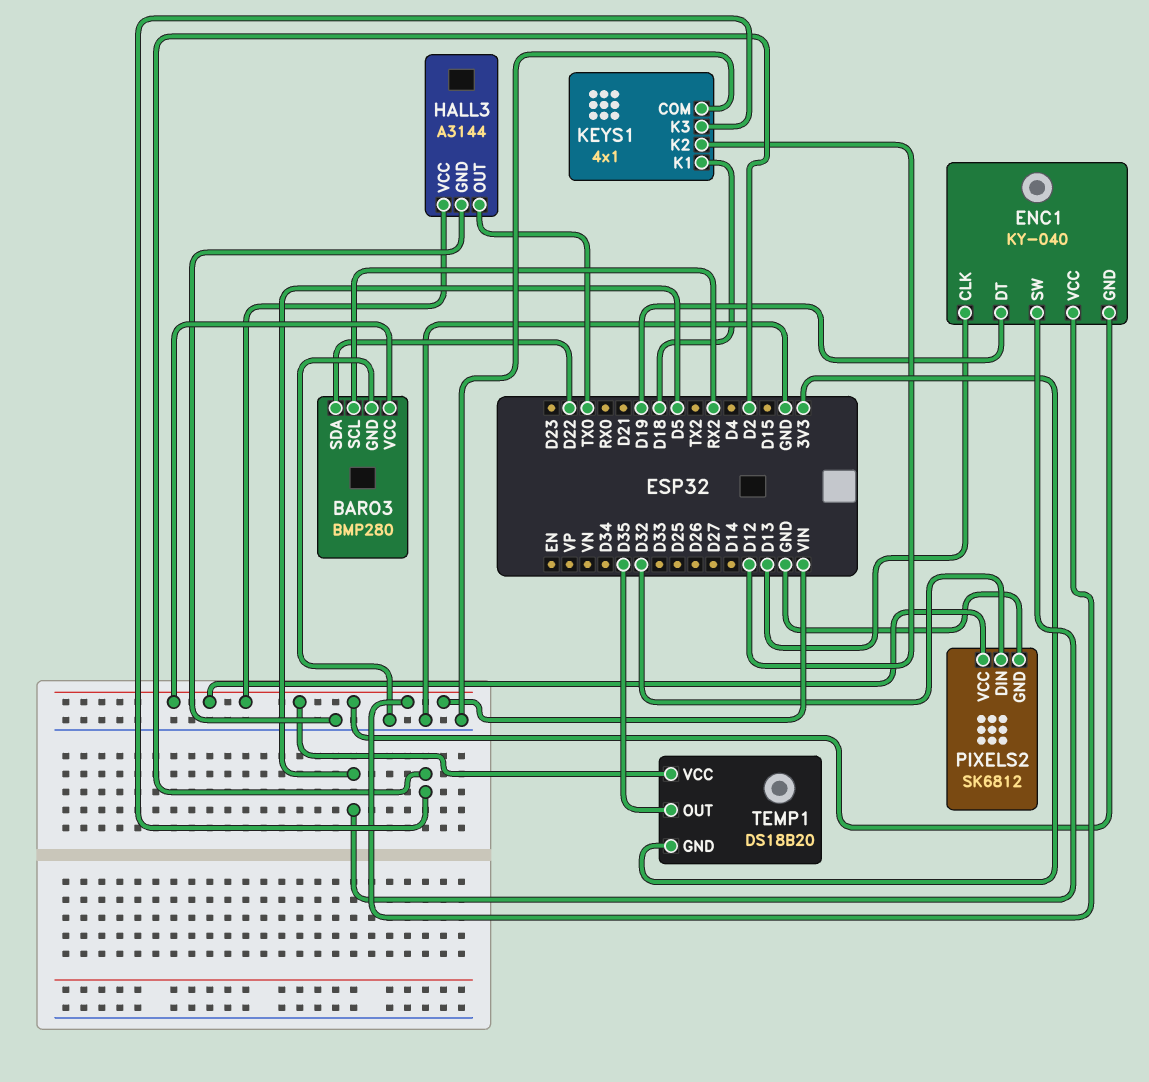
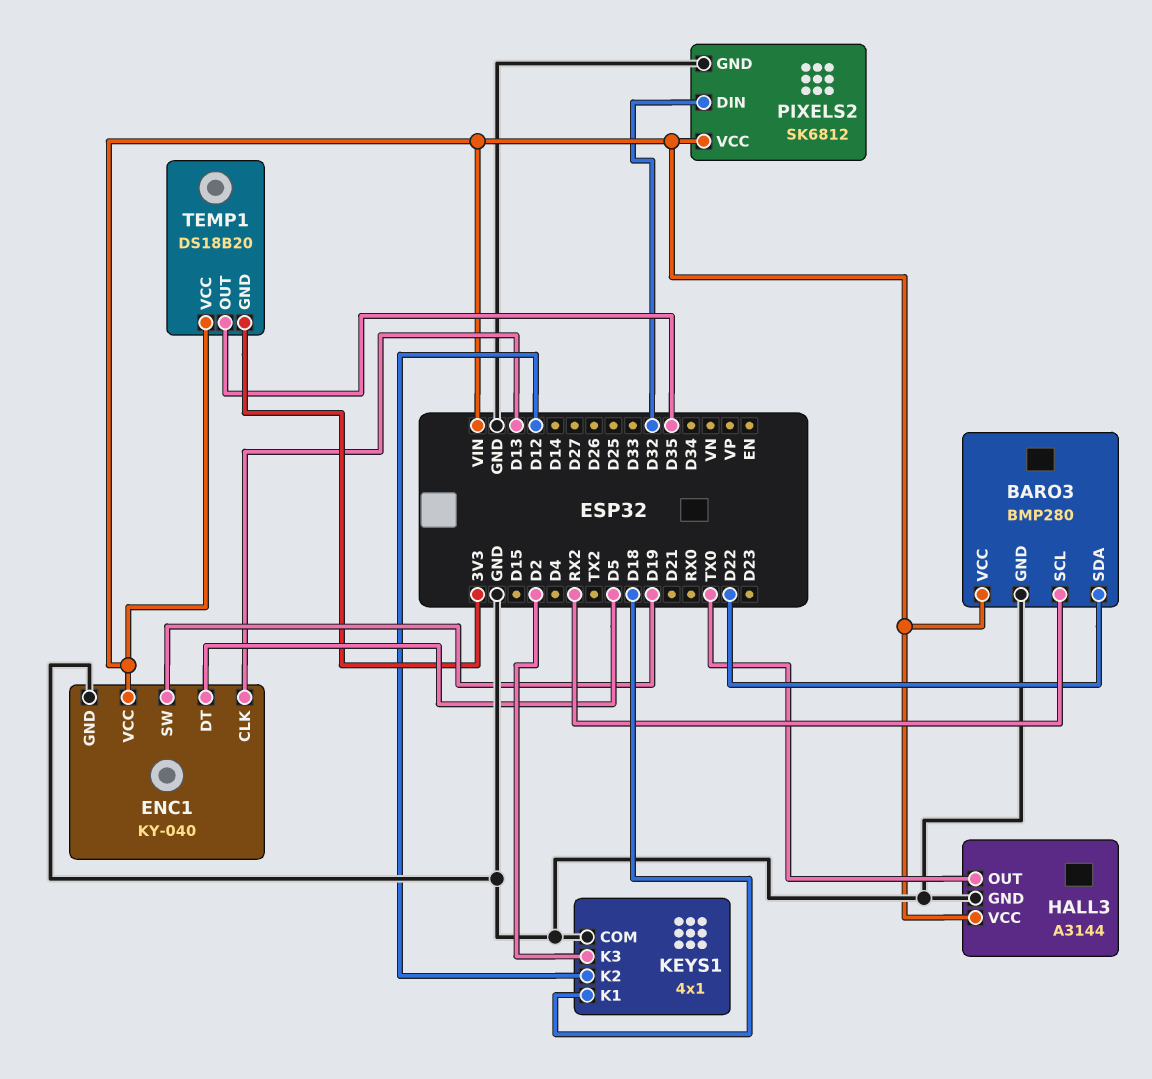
ENC1 pin DT: D19 -> D5
ENC1 pin GND: VIN -> GND
ENC1 pin SW: D5 -> D19

